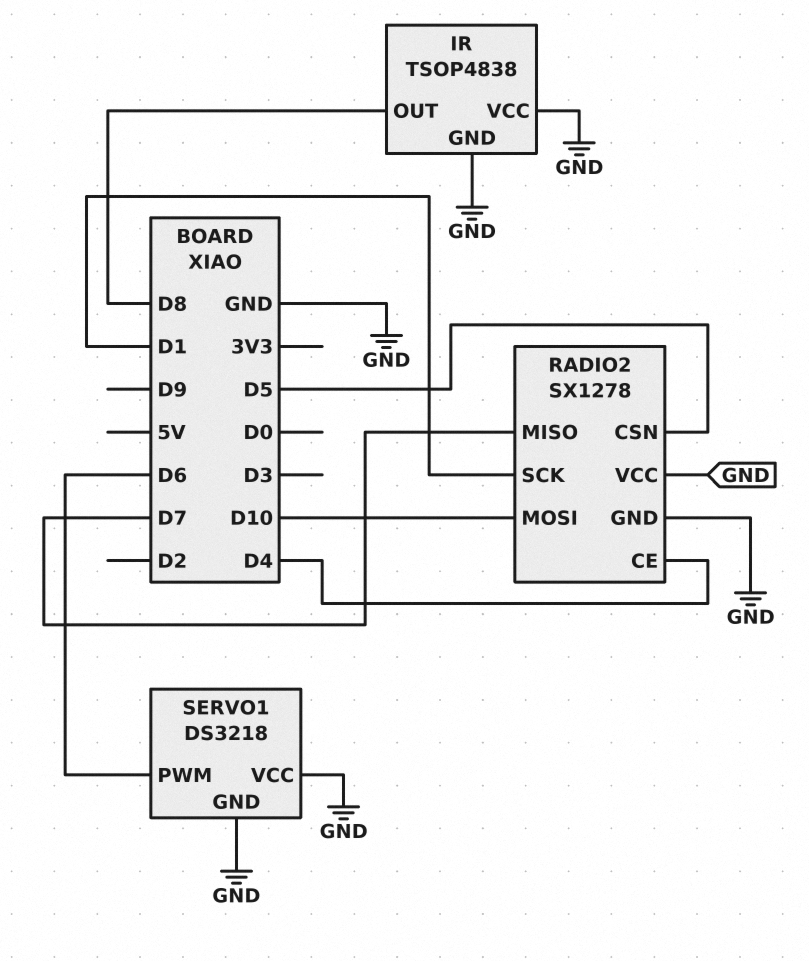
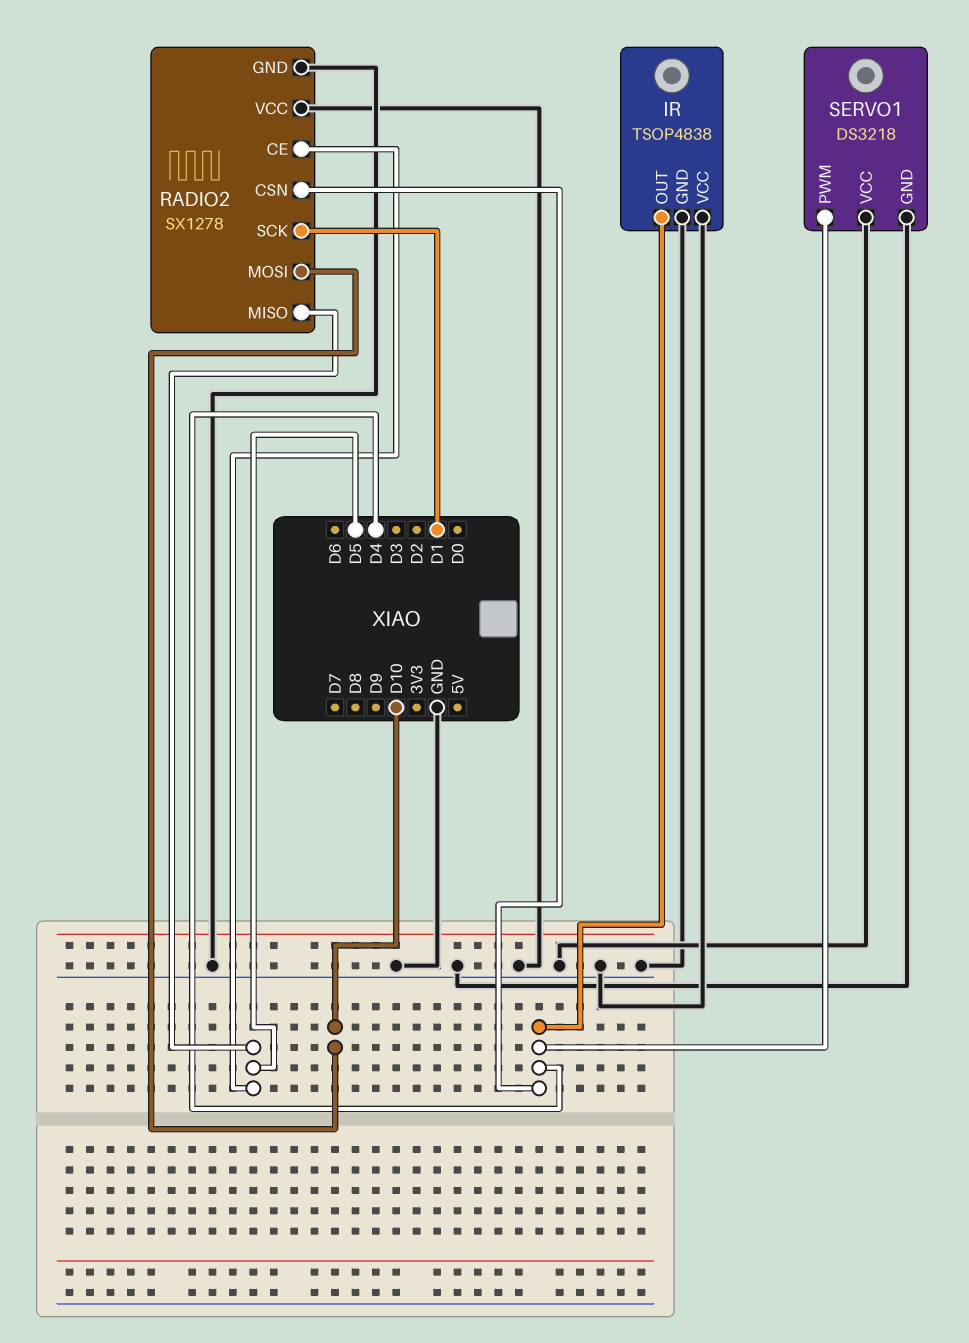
IR pin OUT: D8 -> D4
RADIO2 pin CE: D4 -> D5
RADIO2 pin CSN: D5 -> D4
RADIO2 pin MISO: D7 -> D5
SERVO1 pin PWM: D6 -> D4

